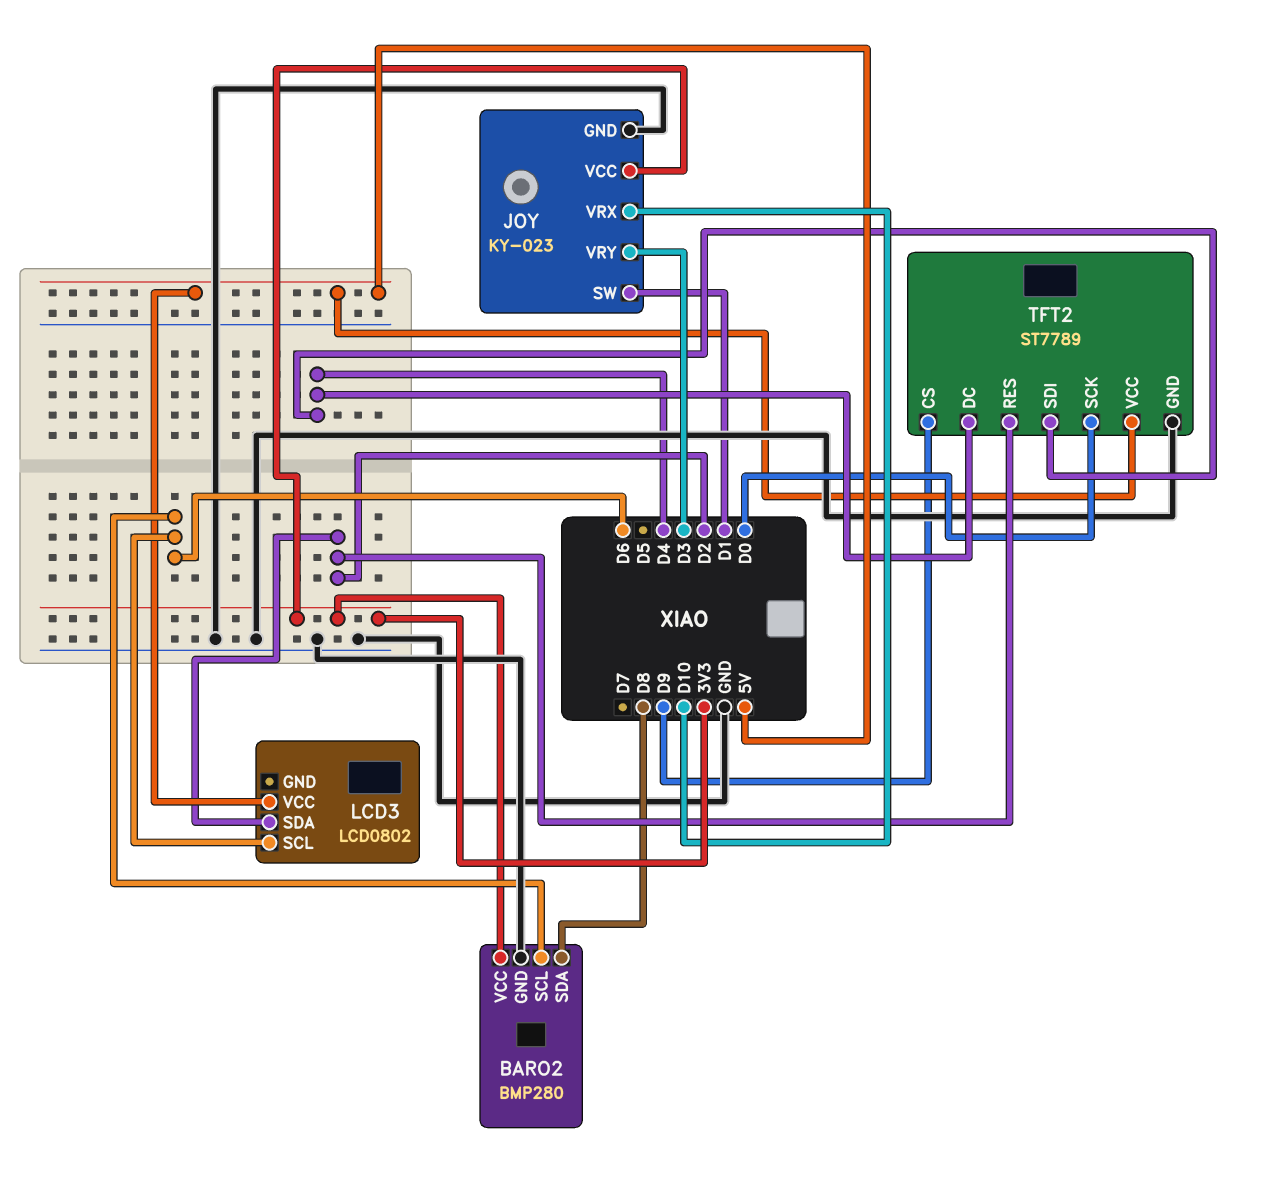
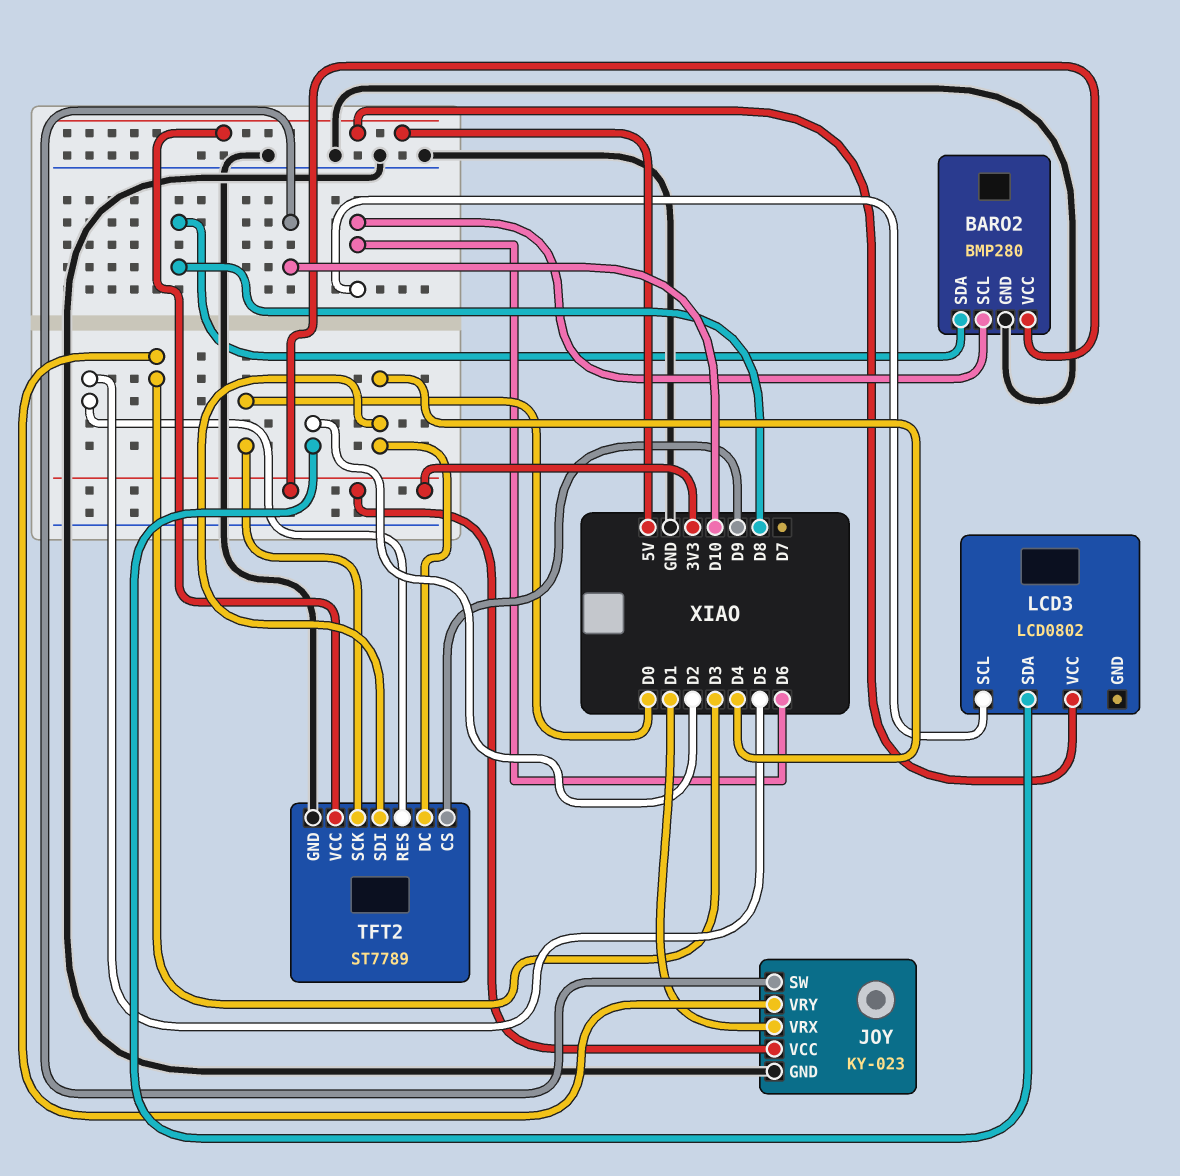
JOY pin SW: D1 -> D10
JOY pin VRX: D10 -> D1
TFT2 pin RES: D2 -> D5

